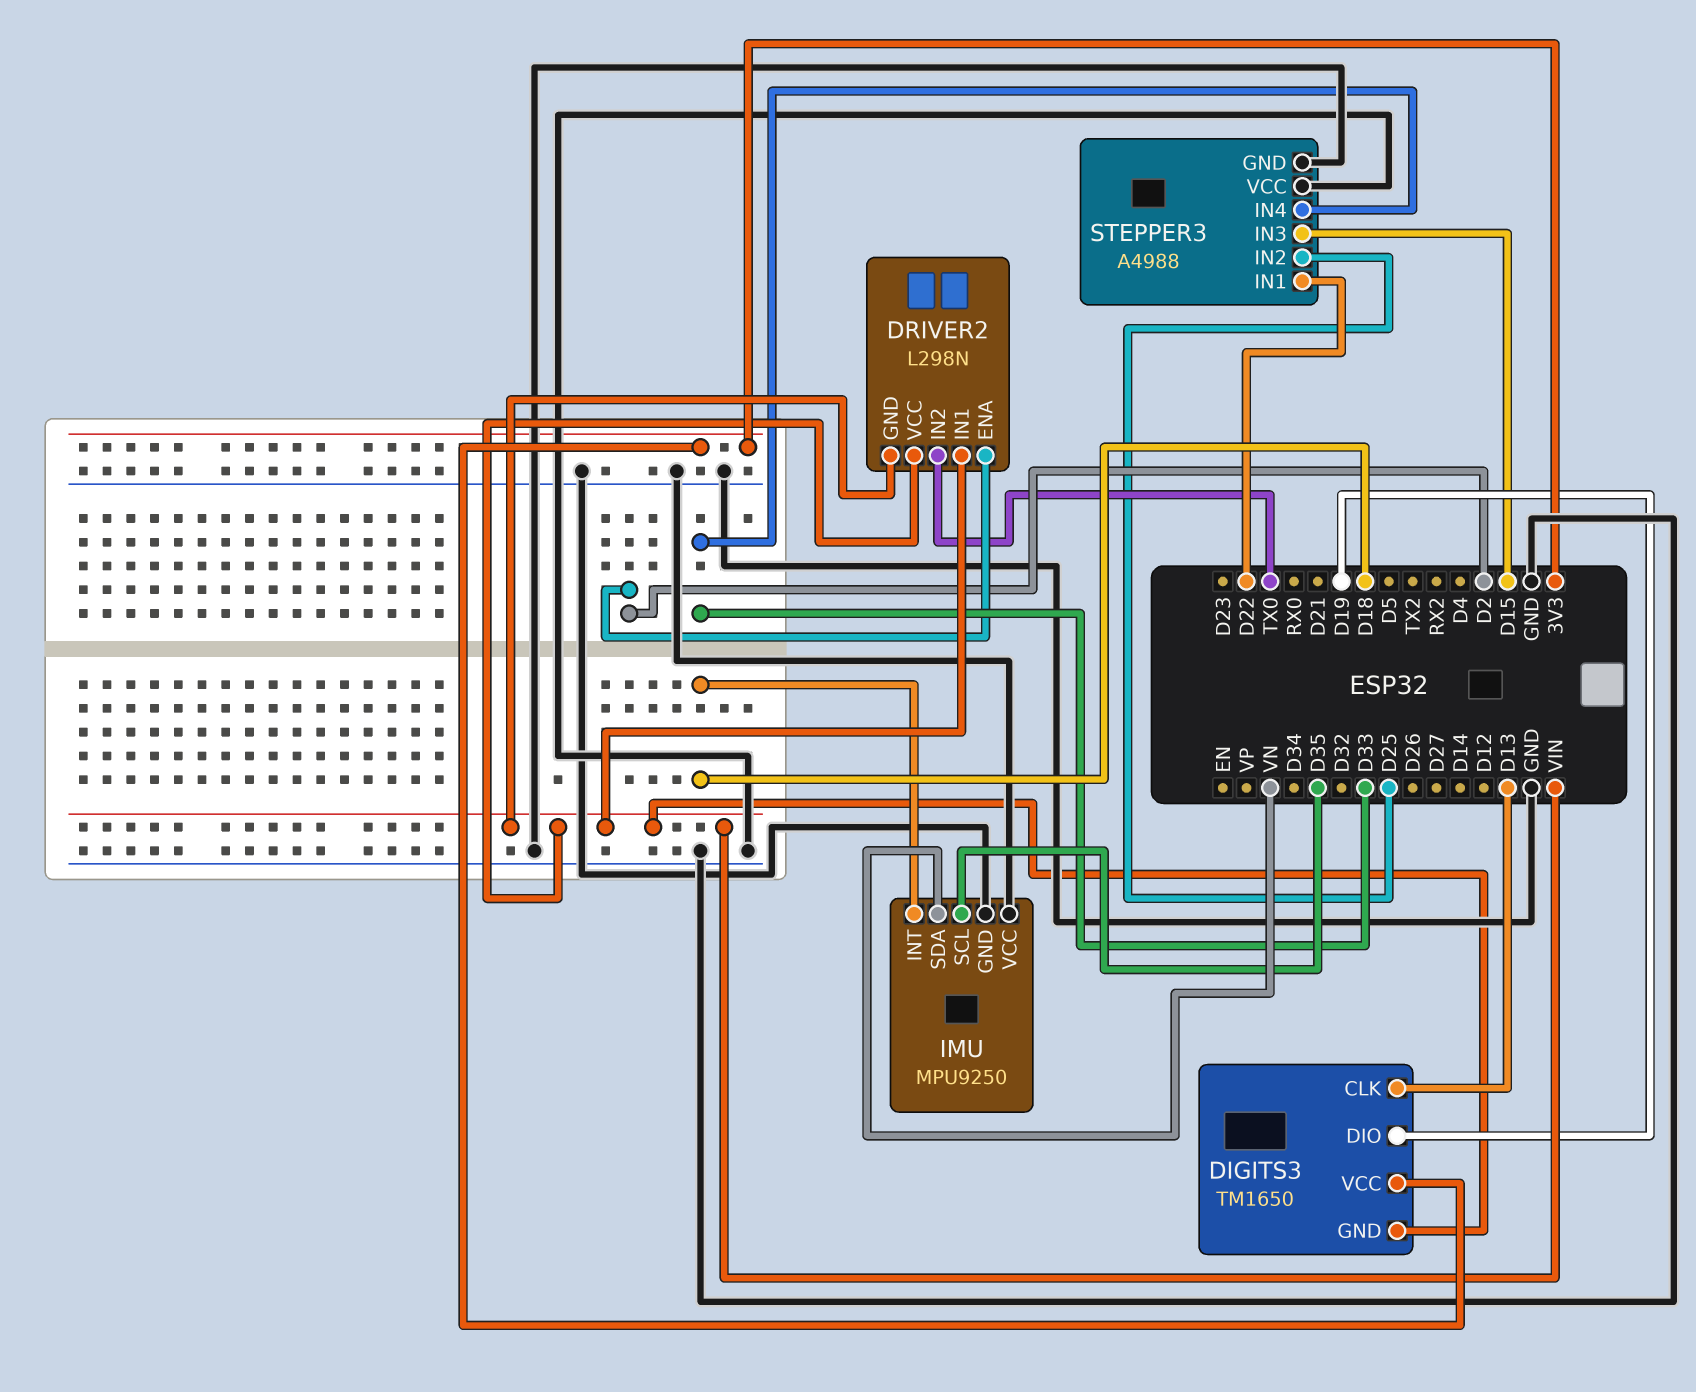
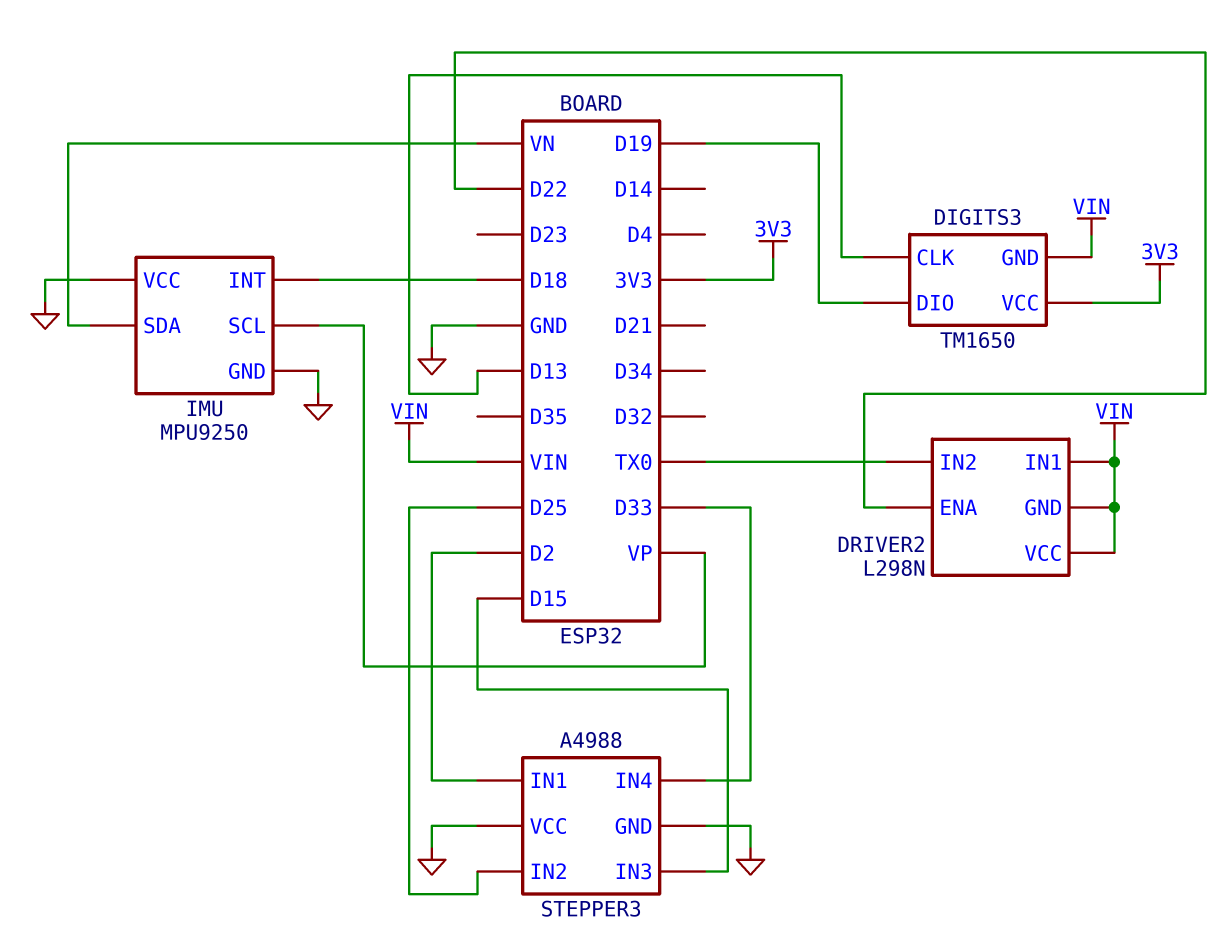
DRIVER2 pin ENA: D2 -> D22
IMU pin SCL: D35 -> VP
STEPPER3 pin IN1: D22 -> D2

